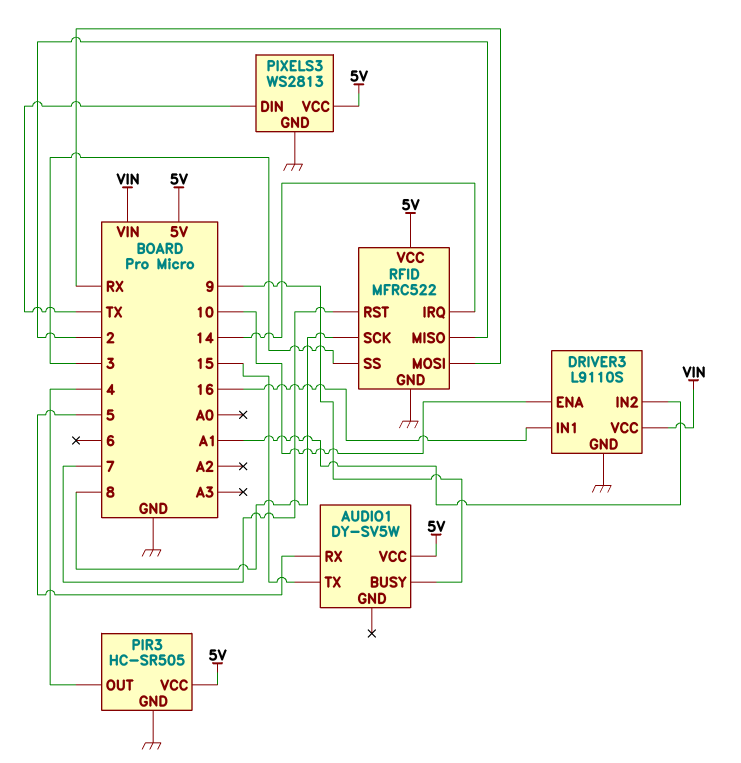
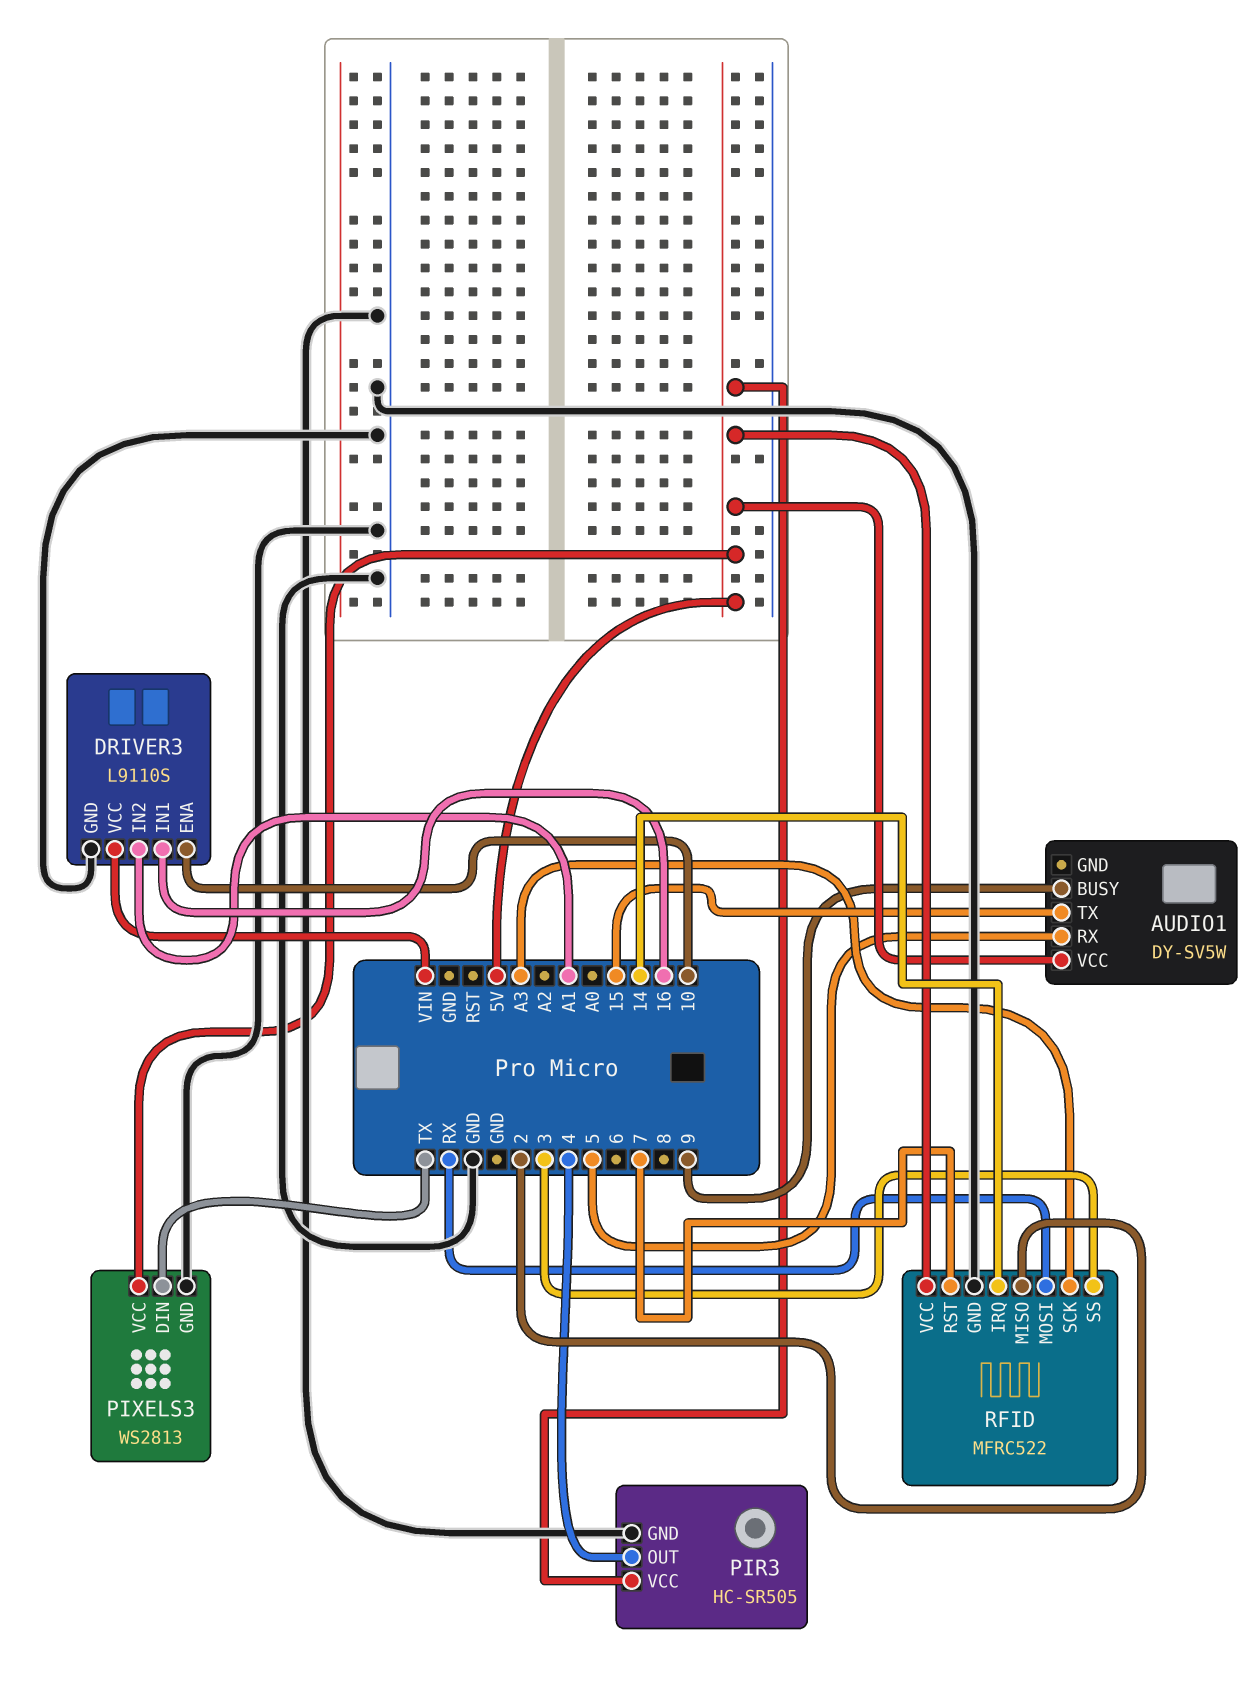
RFID pin SCK: 8 -> A3

